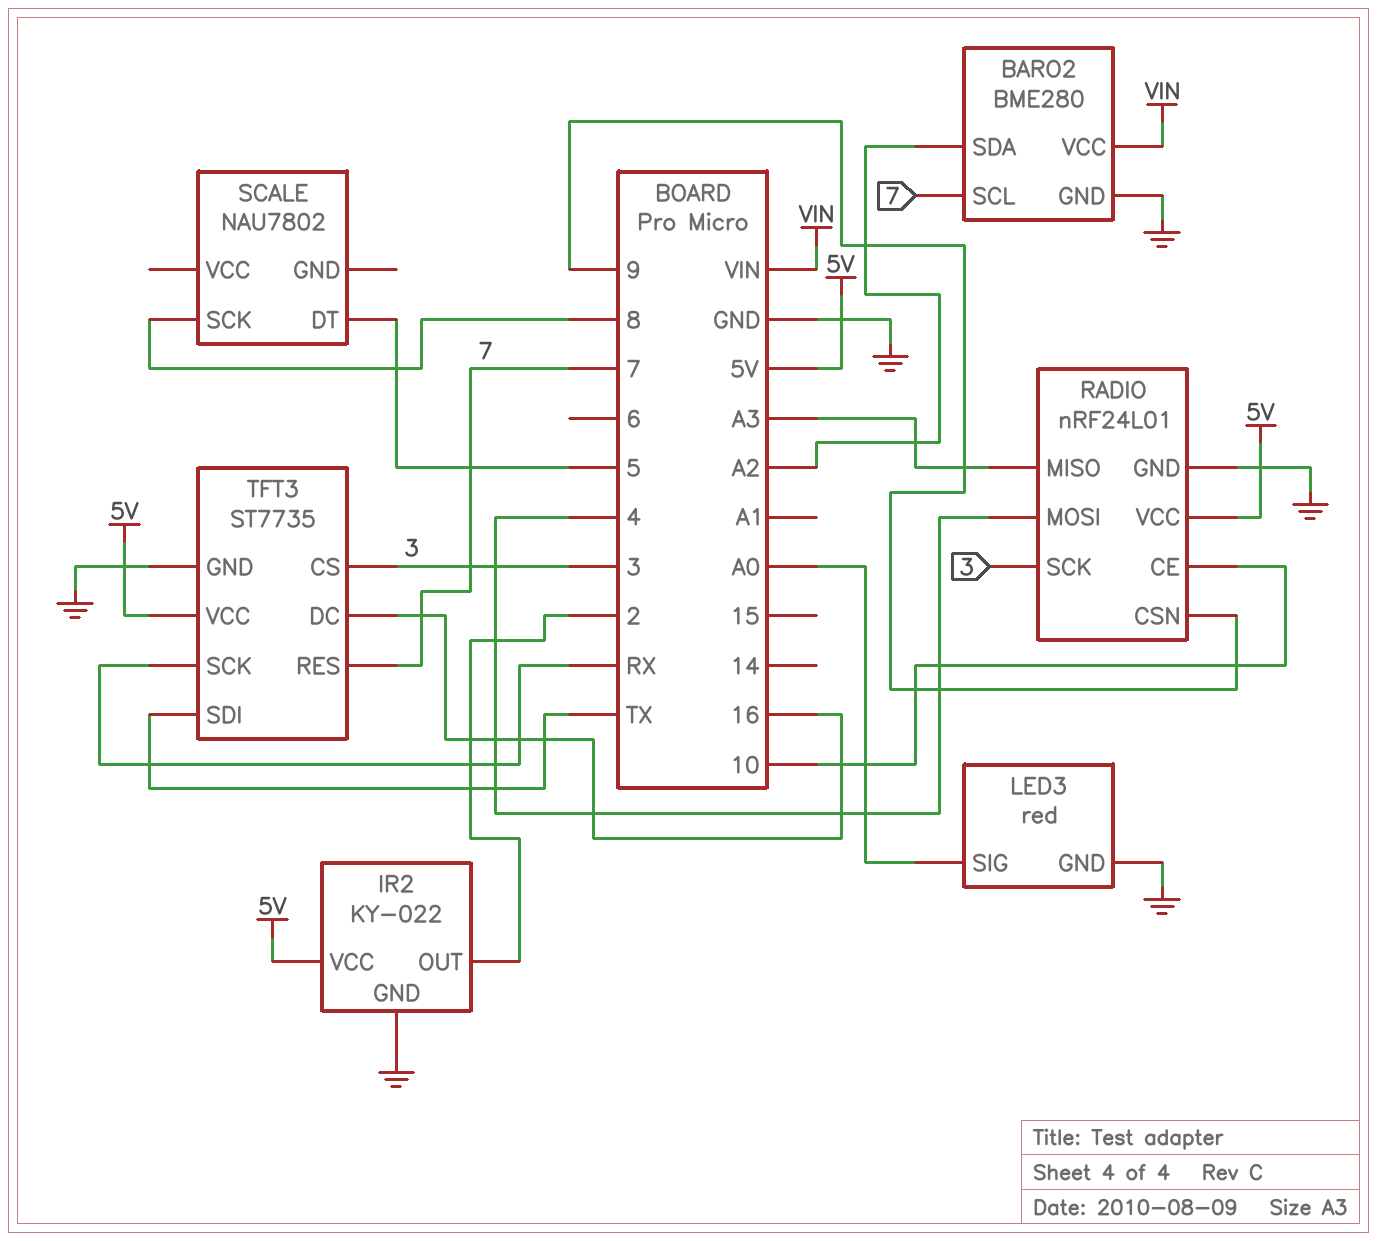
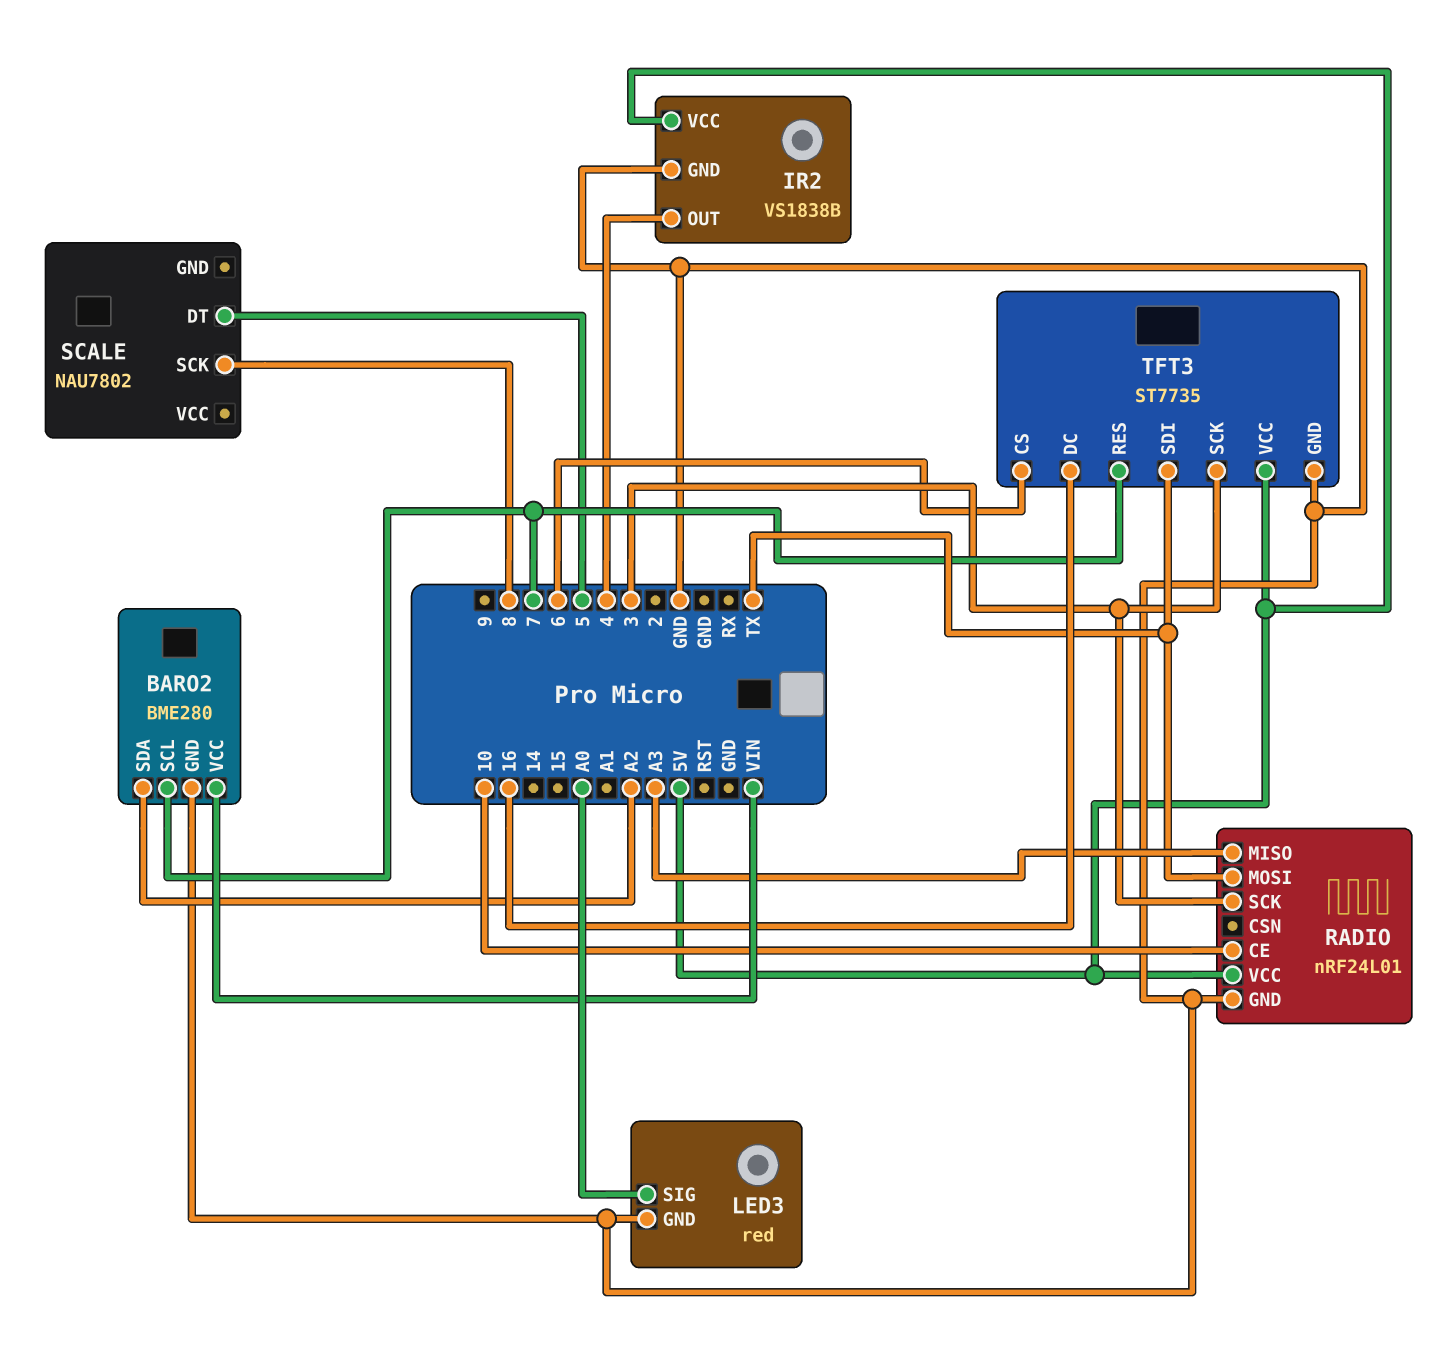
IR2: KY-022 -> VS1838B
IR2 pin OUT: 2 -> 4
RADIO pin CSN: 9 -> none
RADIO pin MOSI: 4 -> TX
TFT3 pin CS: 3 -> 6
TFT3 pin SCK: RX -> 3

